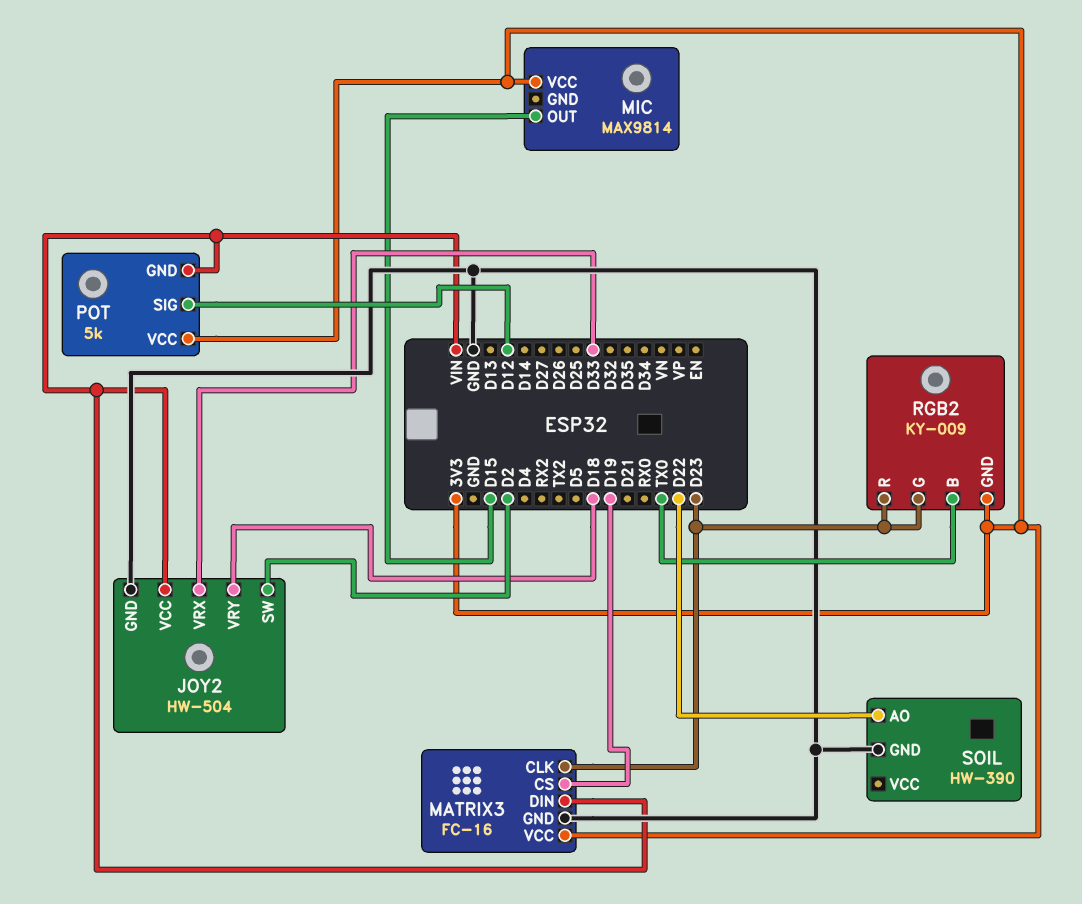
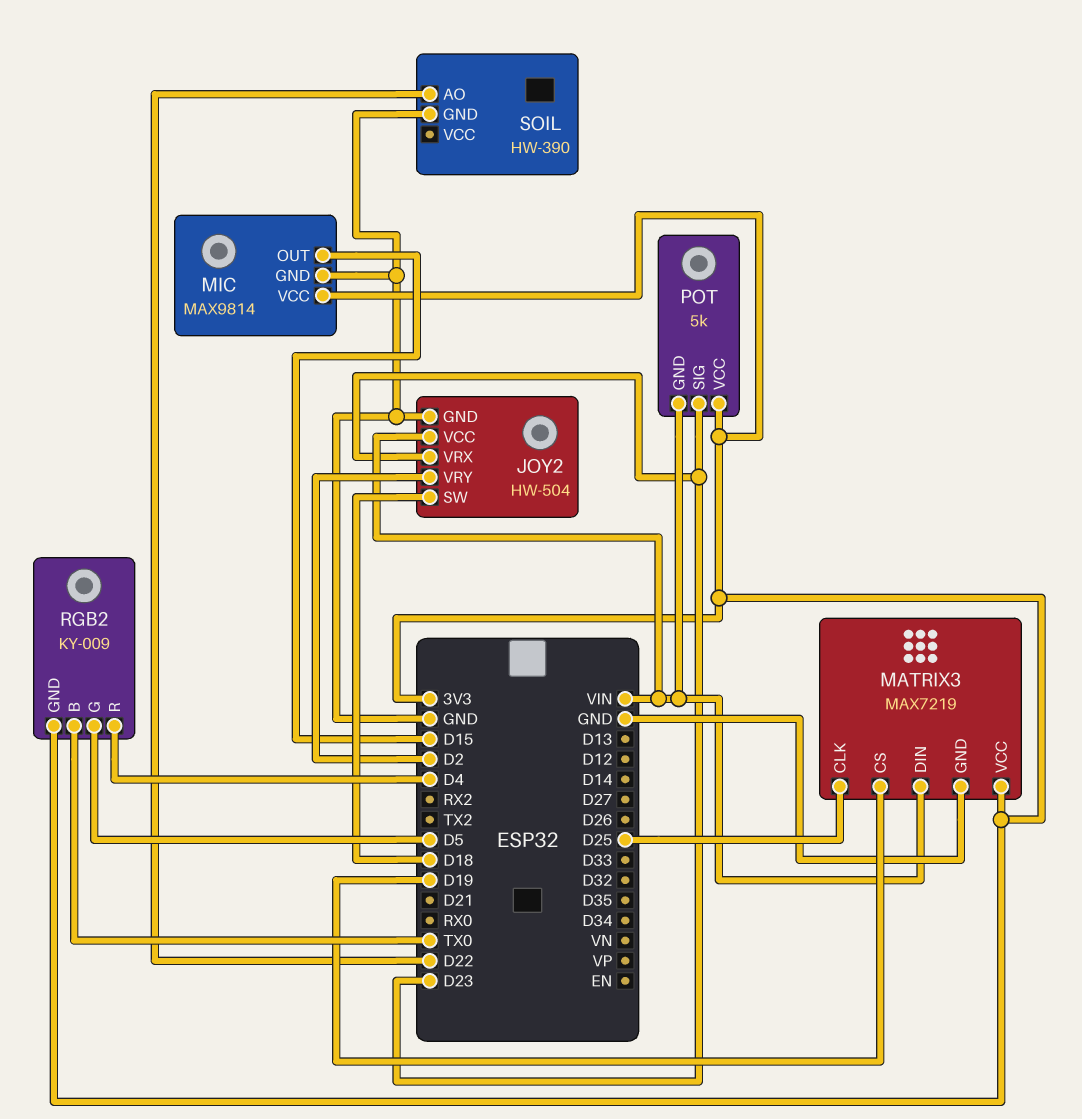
JOY2 pin SW: D2 -> D18
JOY2 pin VRX: D33 -> D23
JOY2 pin VRY: D18 -> D2
MATRIX3: FC-16 -> MAX7219
MATRIX3 pin CLK: D23 -> D25
MIC pin GND: none -> GND
POT pin SIG: D12 -> D23
RGB2 pin G: D23 -> D5
RGB2 pin R: D23 -> D4

